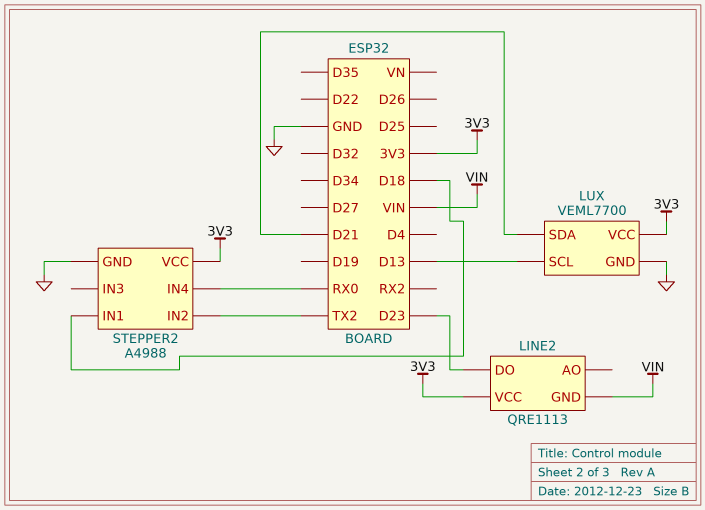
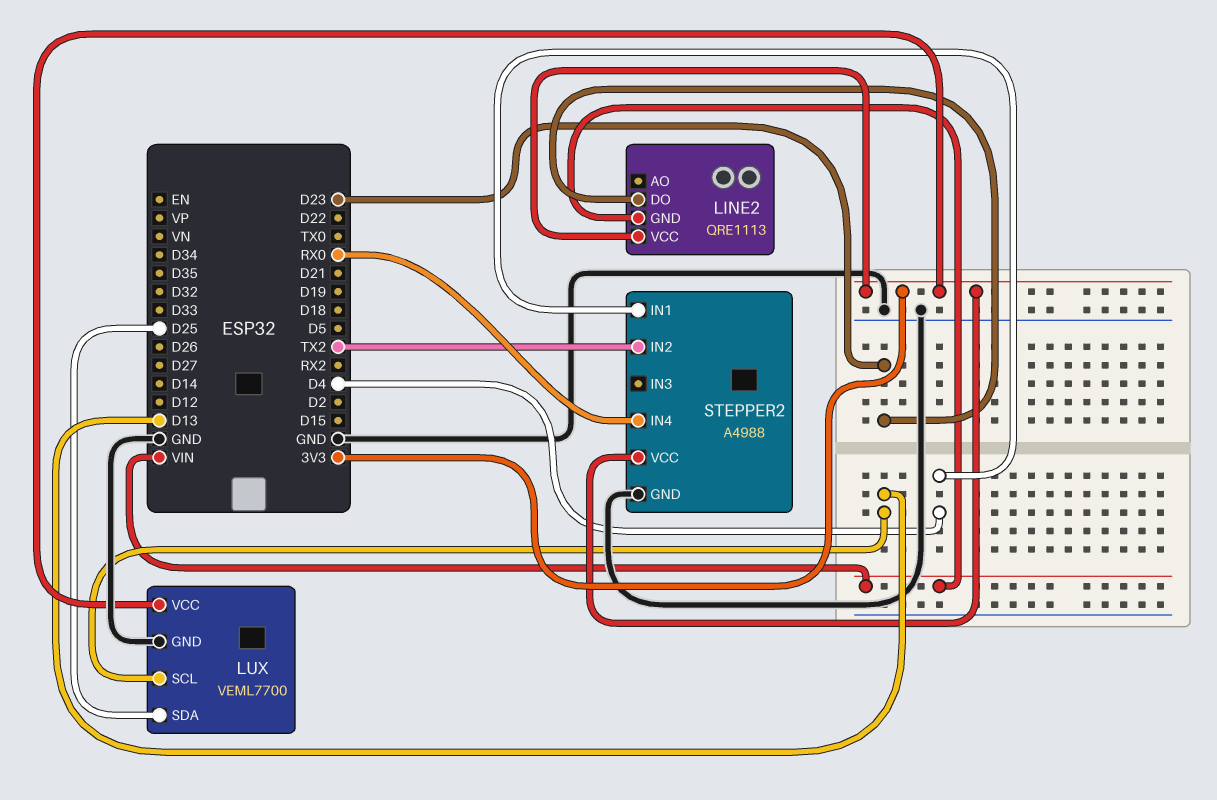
LUX pin SDA: D21 -> D25
STEPPER2 pin IN1: D18 -> D4

